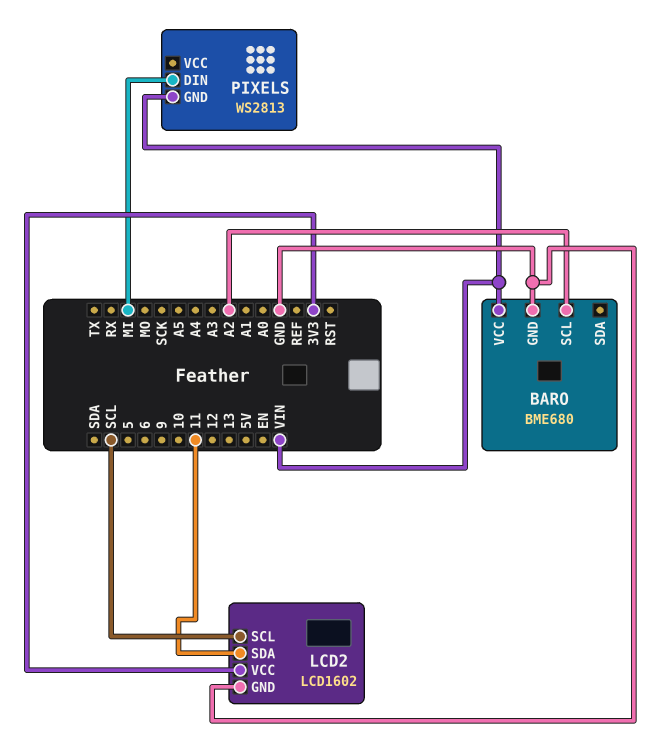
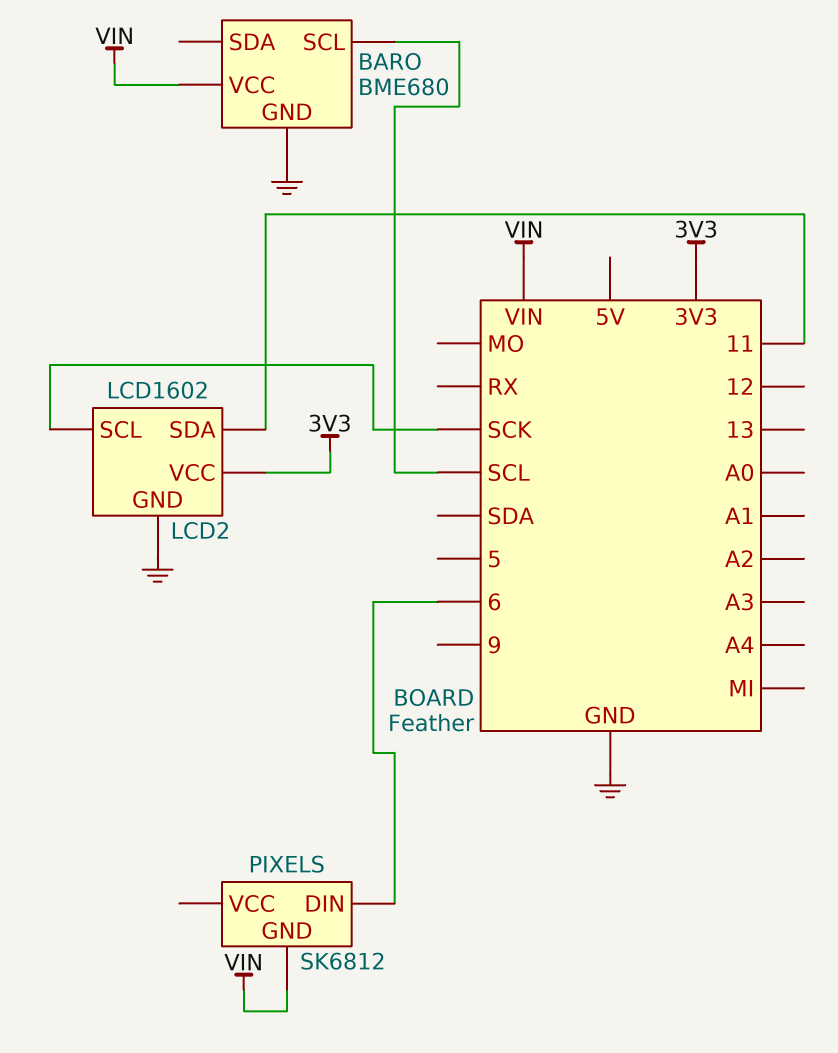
BARO pin SCL: A2 -> SCL
LCD2 pin SCL: SCL -> SCK
PIXELS: WS2813 -> SK6812
PIXELS pin DIN: MI -> 6

